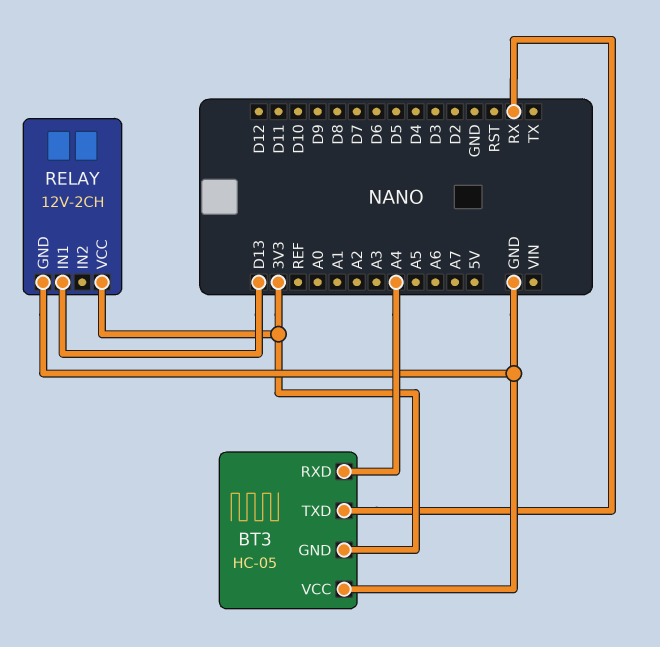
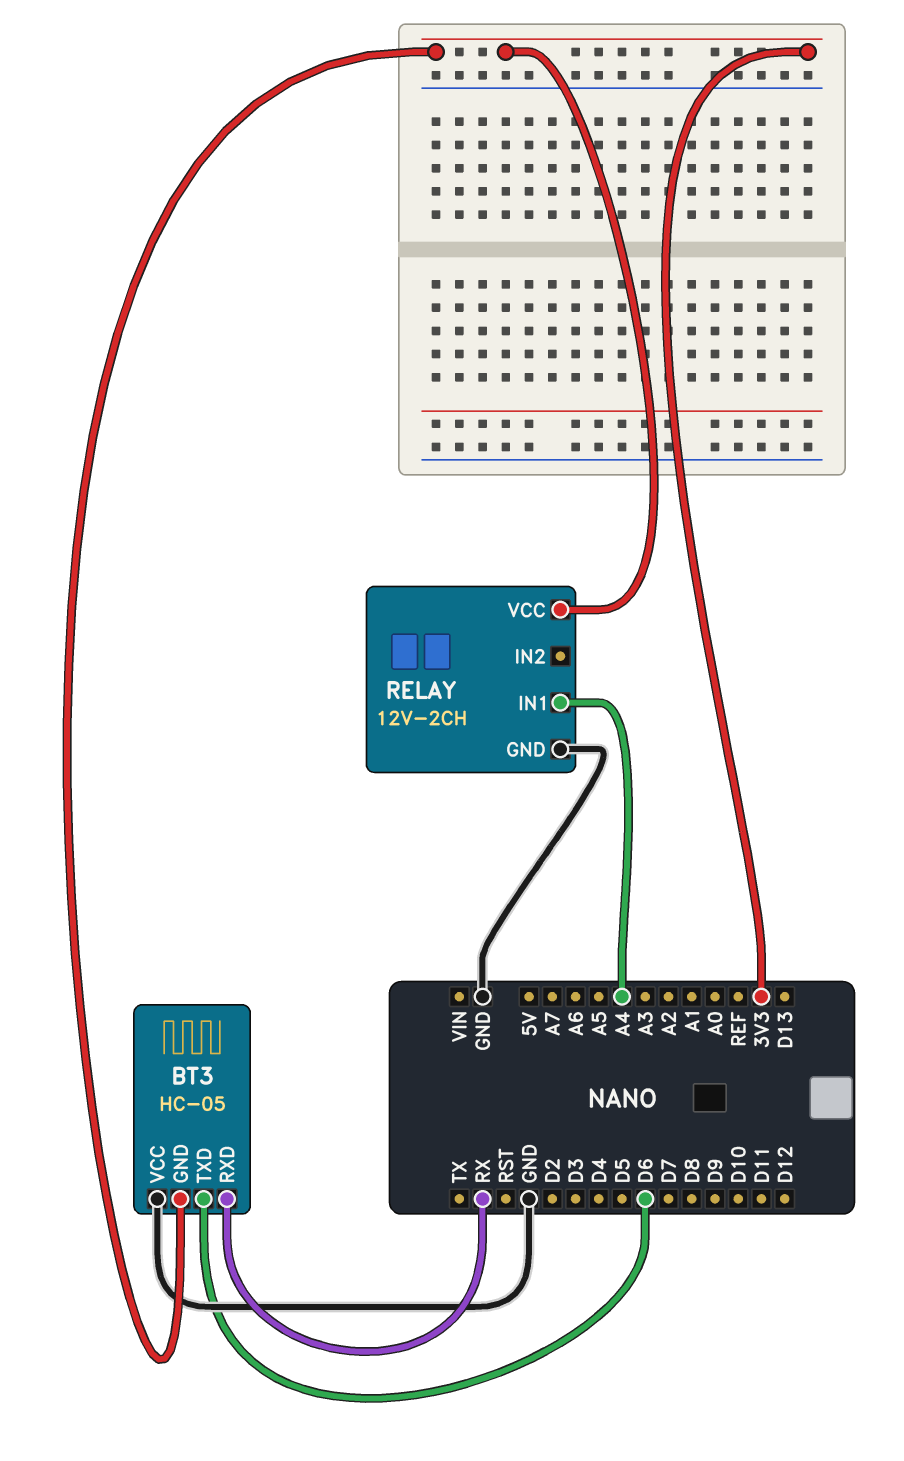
BT3 pin RXD: A4 -> RX
BT3 pin TXD: RX -> D6
RELAY pin IN1: D13 -> A4

